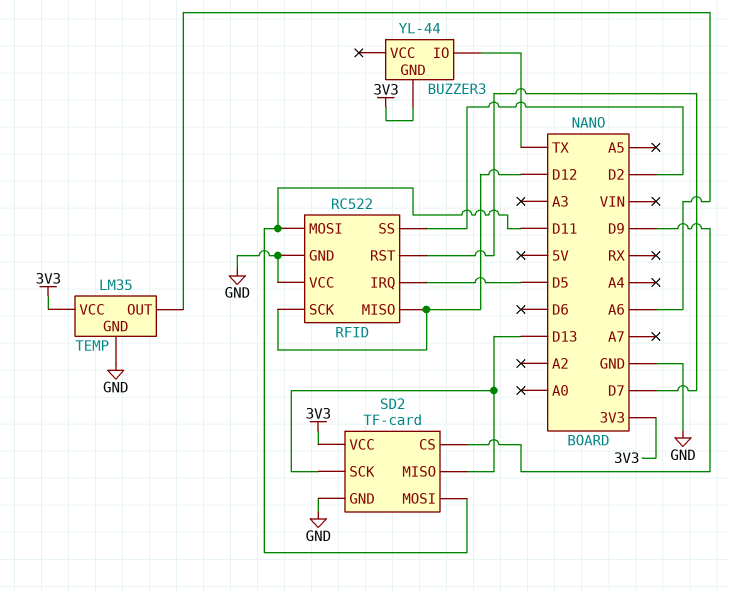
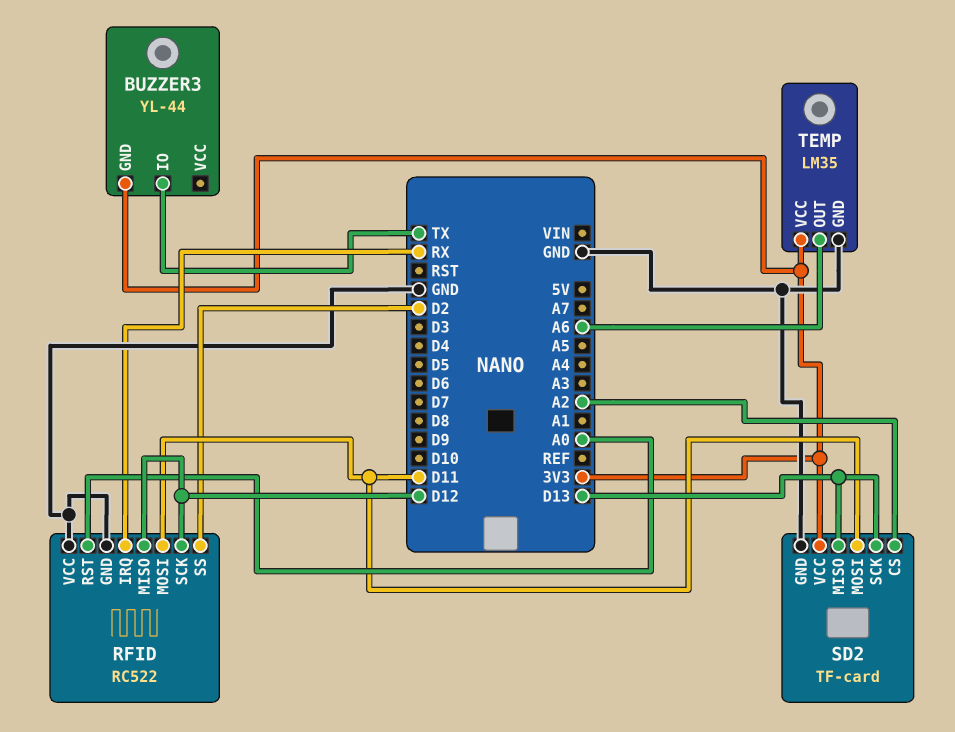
RFID pin IRQ: D5 -> RX
RFID pin RST: D7 -> A0
SD2 pin CS: D9 -> A2

